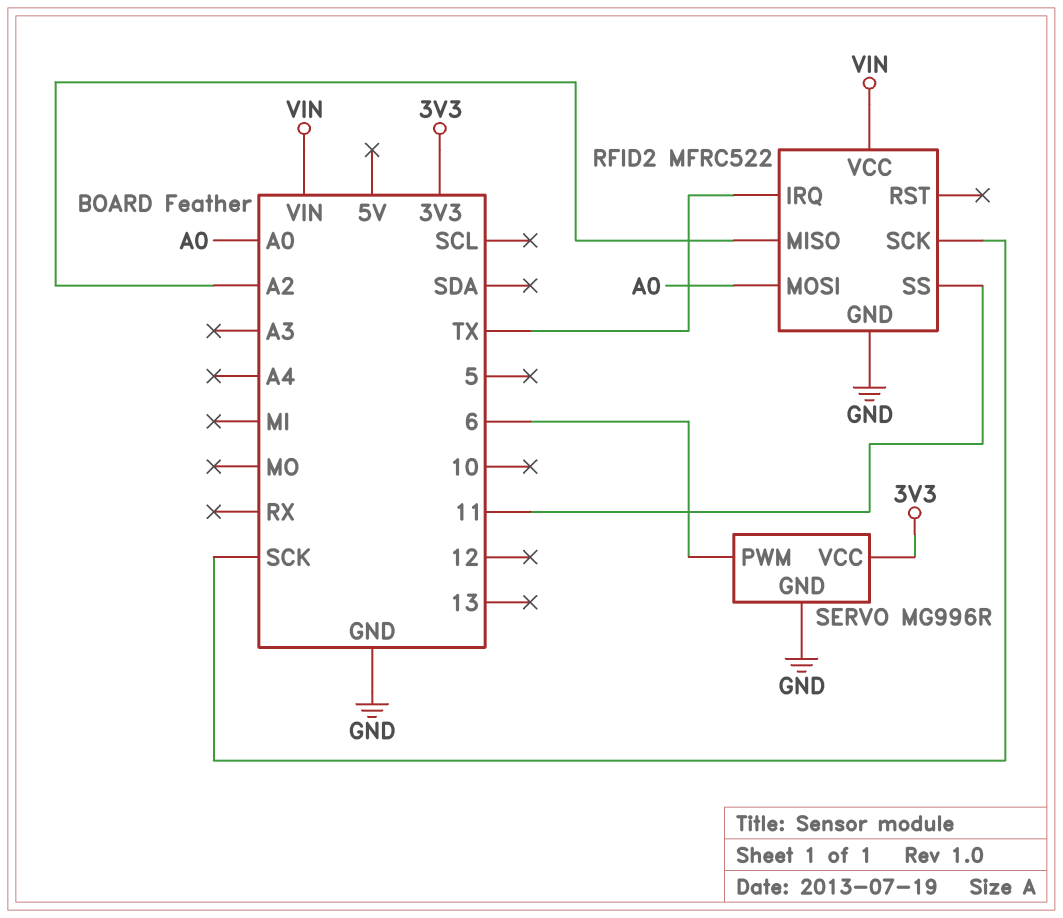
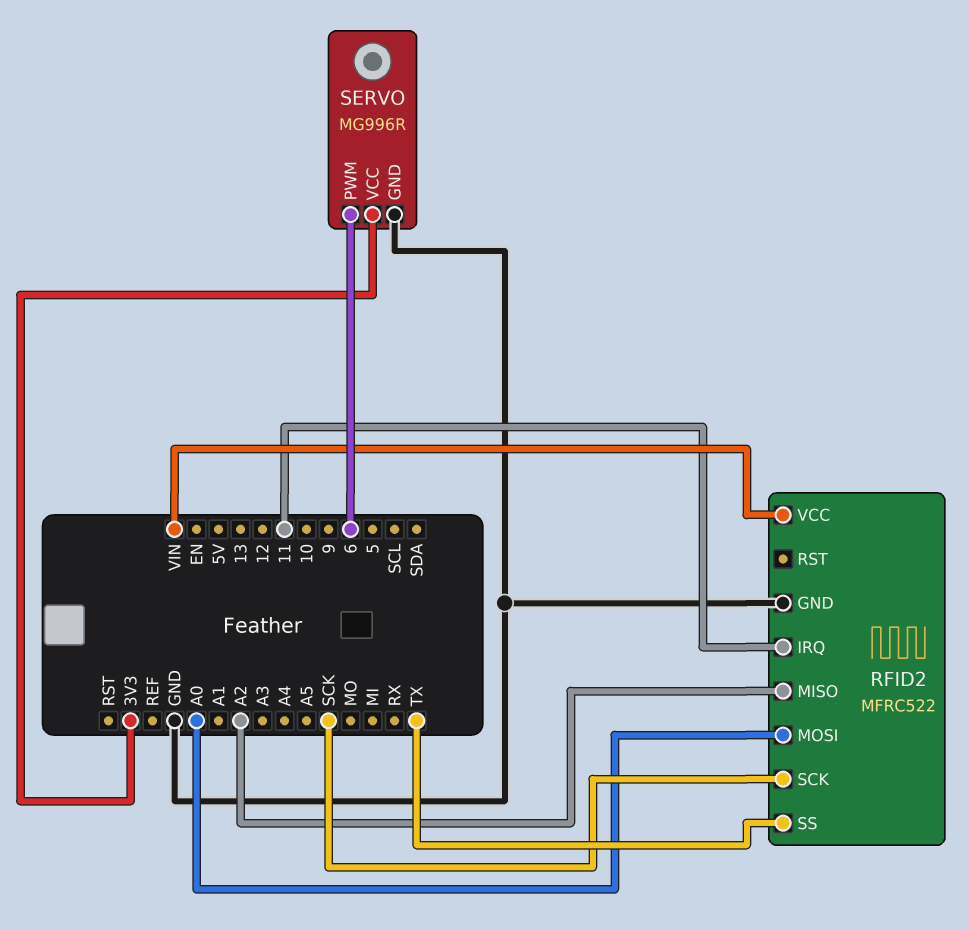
RFID2 pin IRQ: TX -> 11
RFID2 pin SS: 11 -> TX

